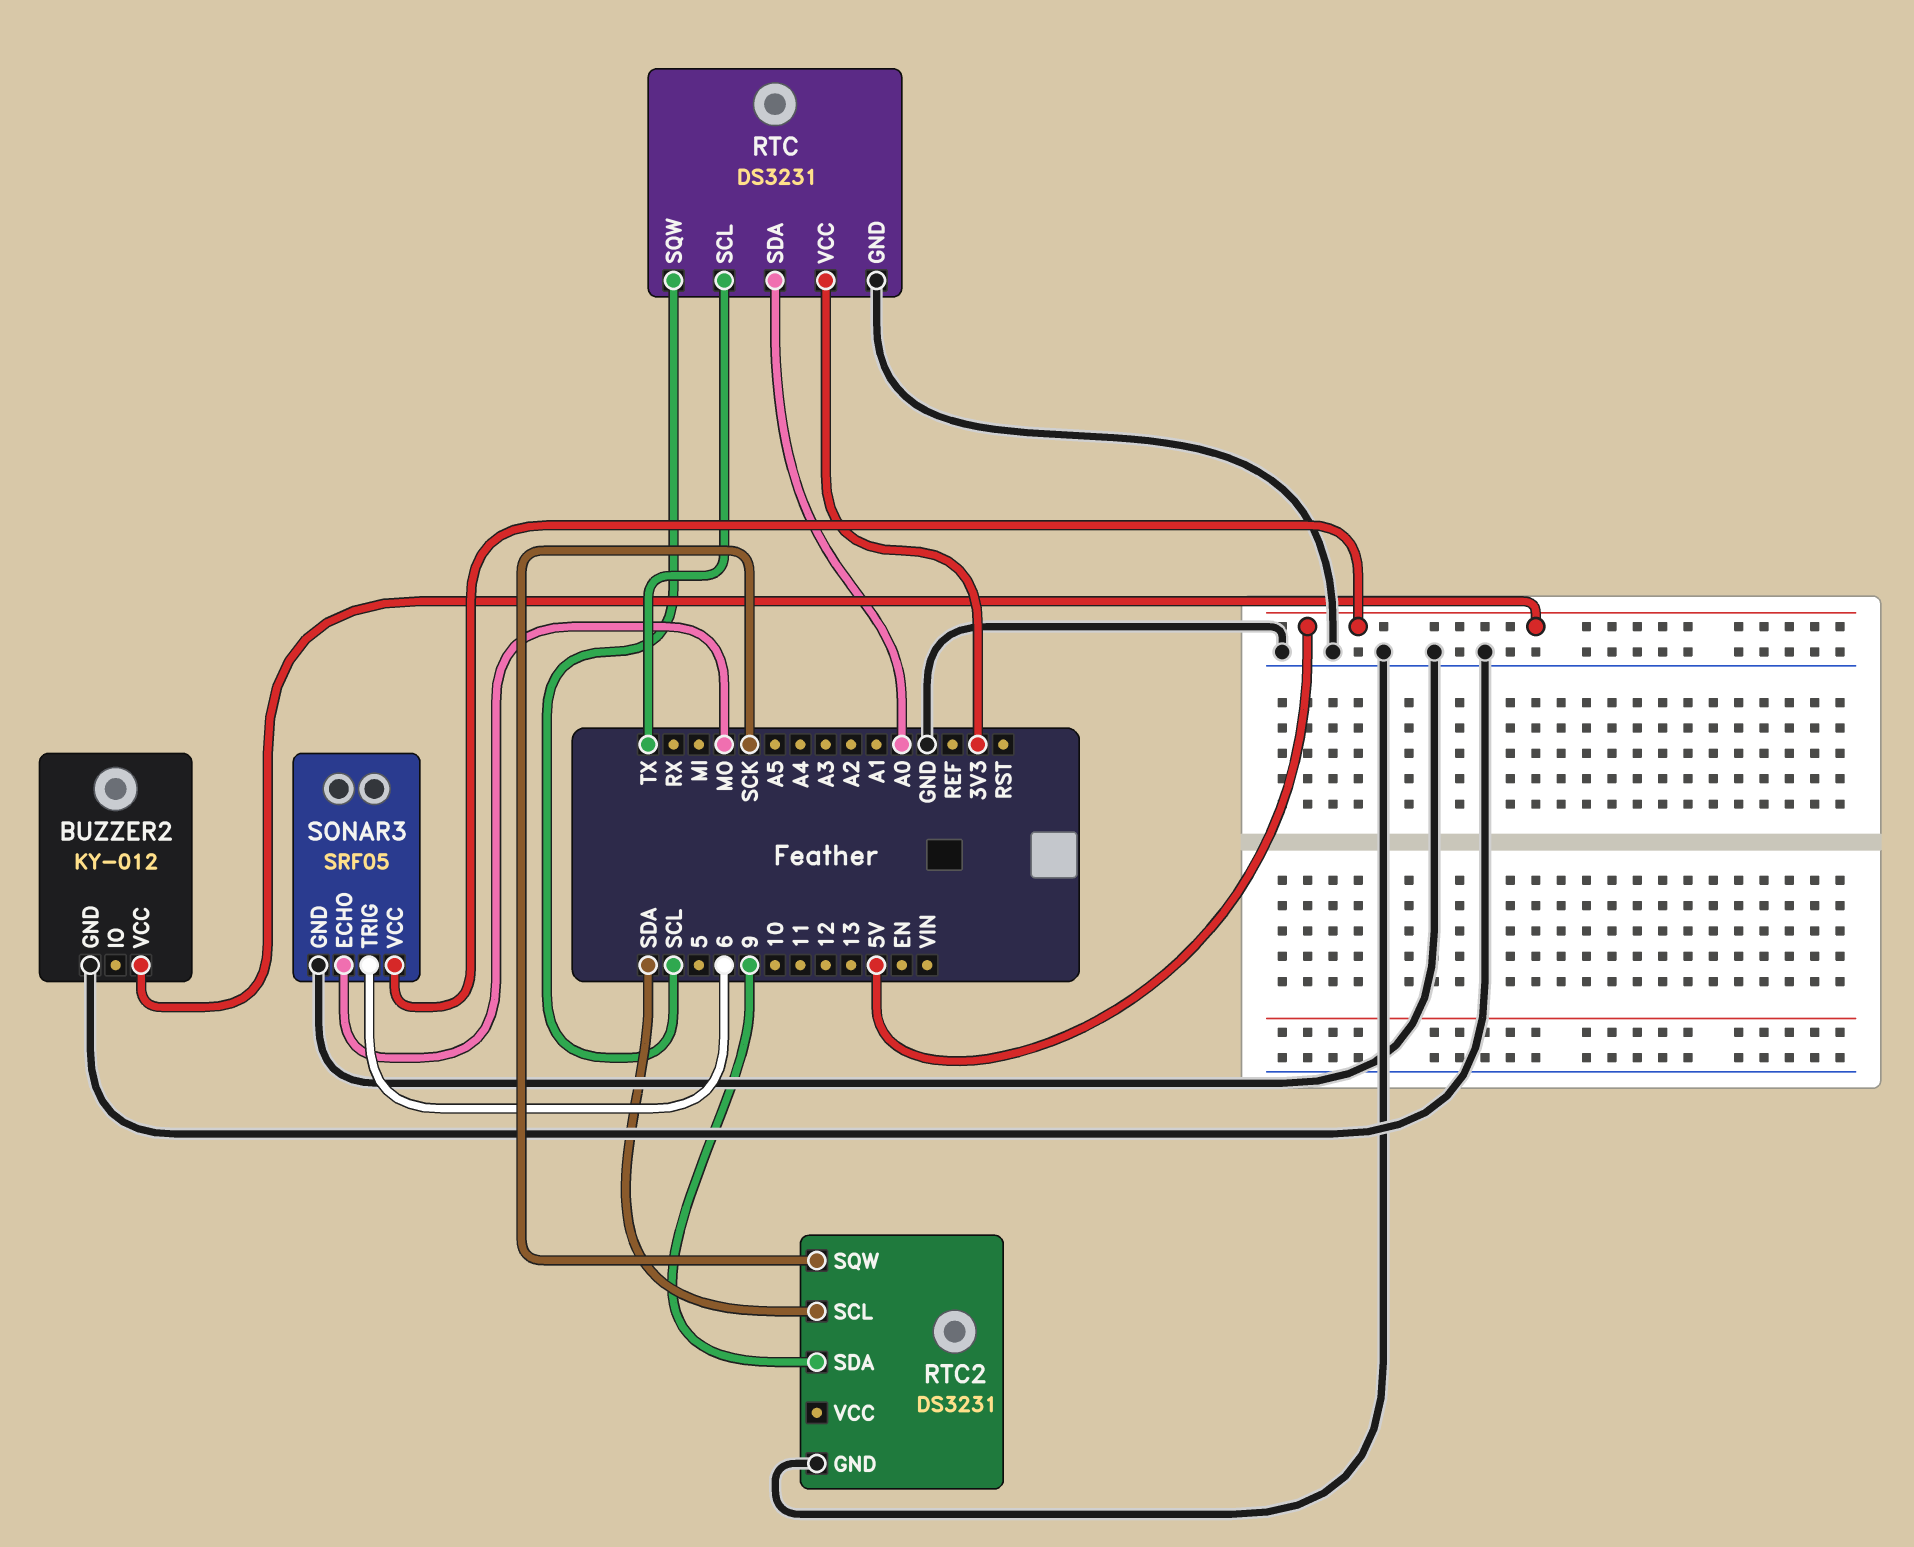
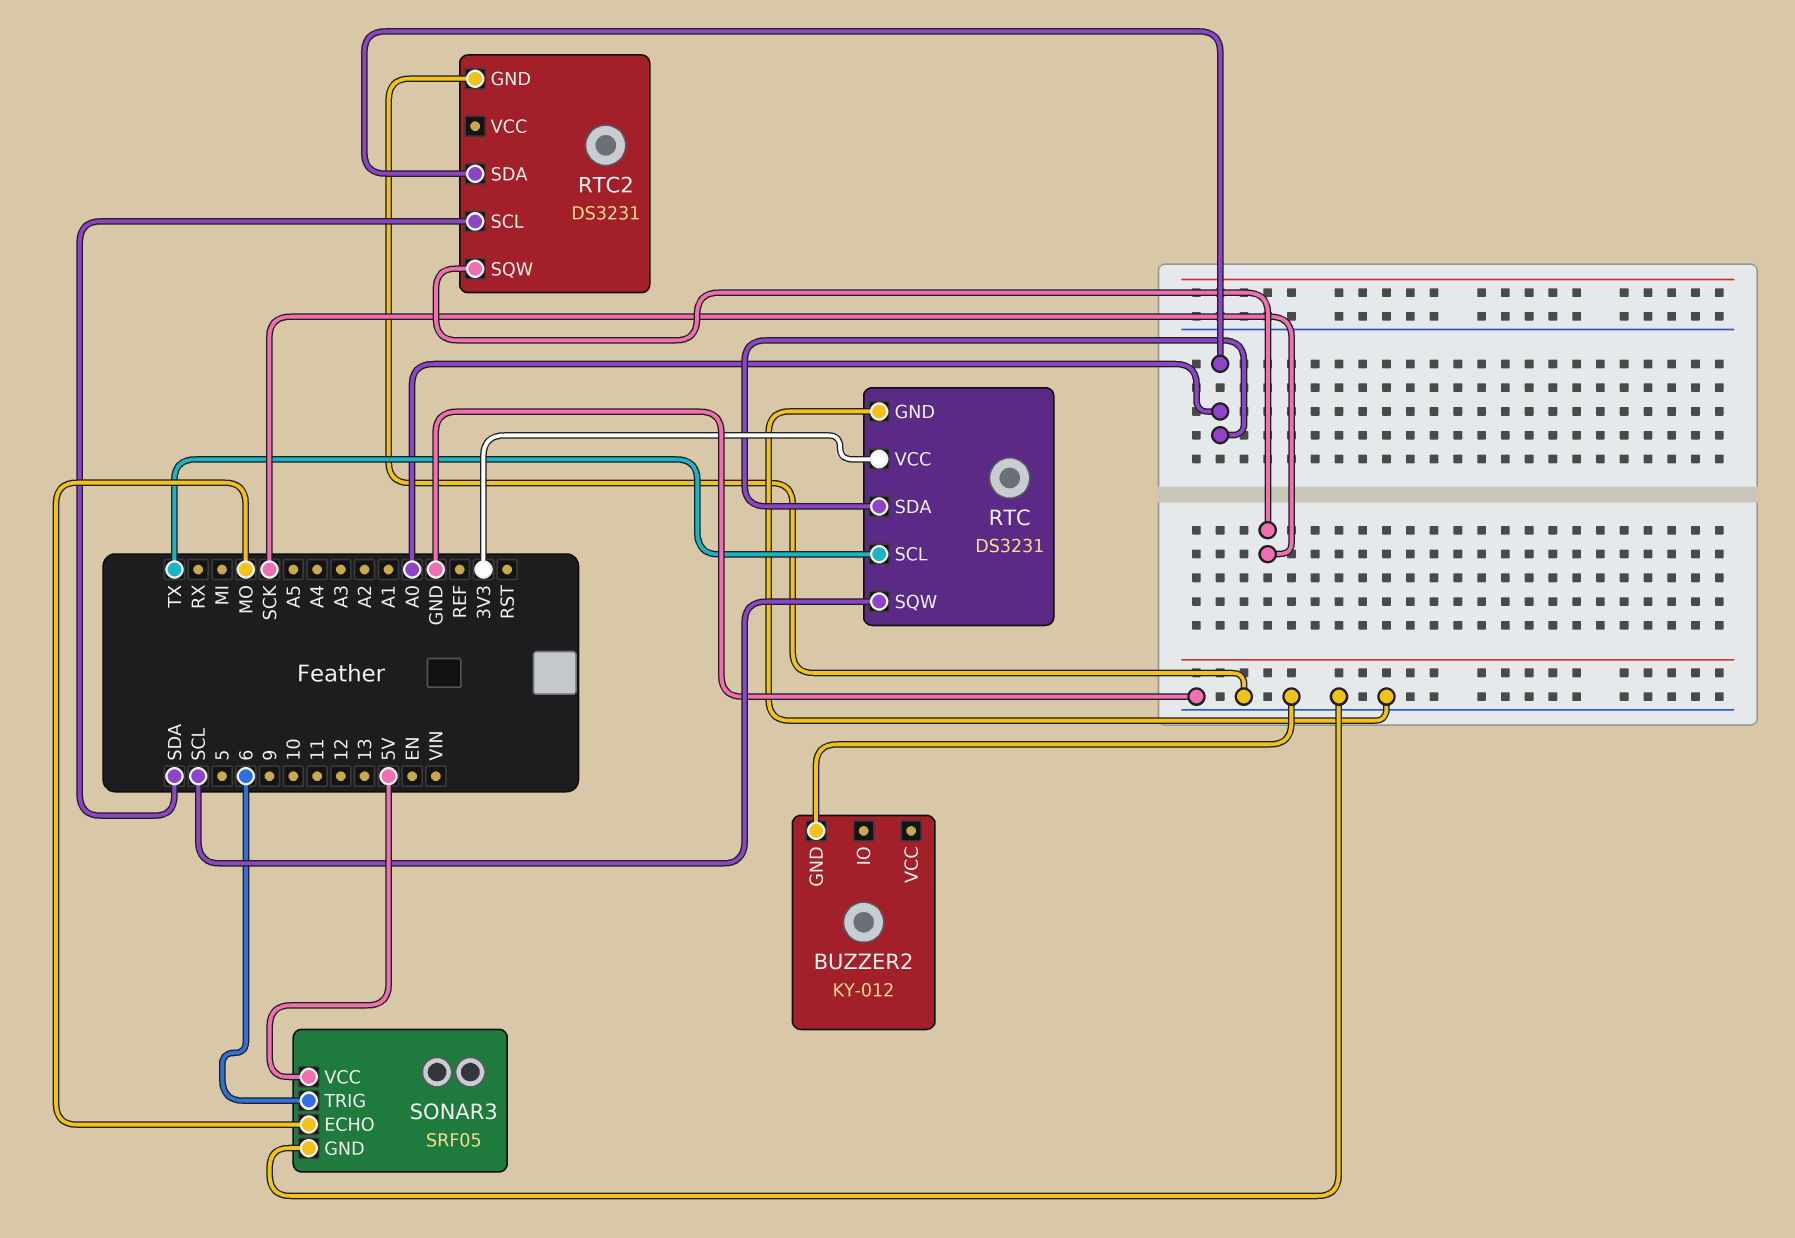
BUZZER2 pin VCC: 5V -> none
RTC2 pin SDA: 9 -> A0

